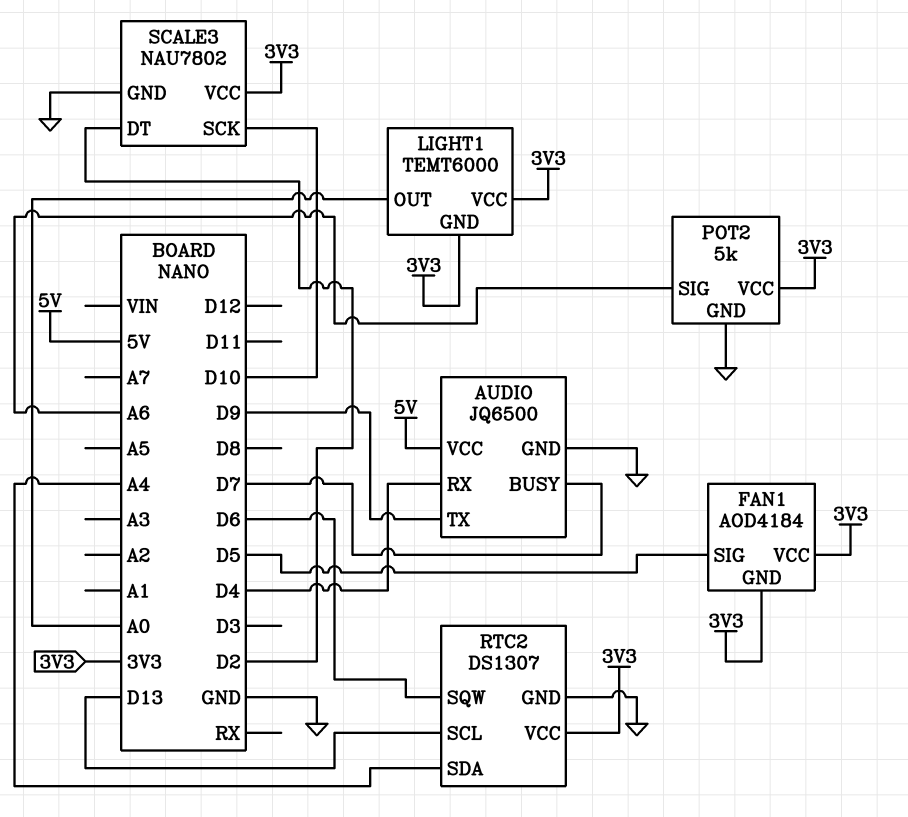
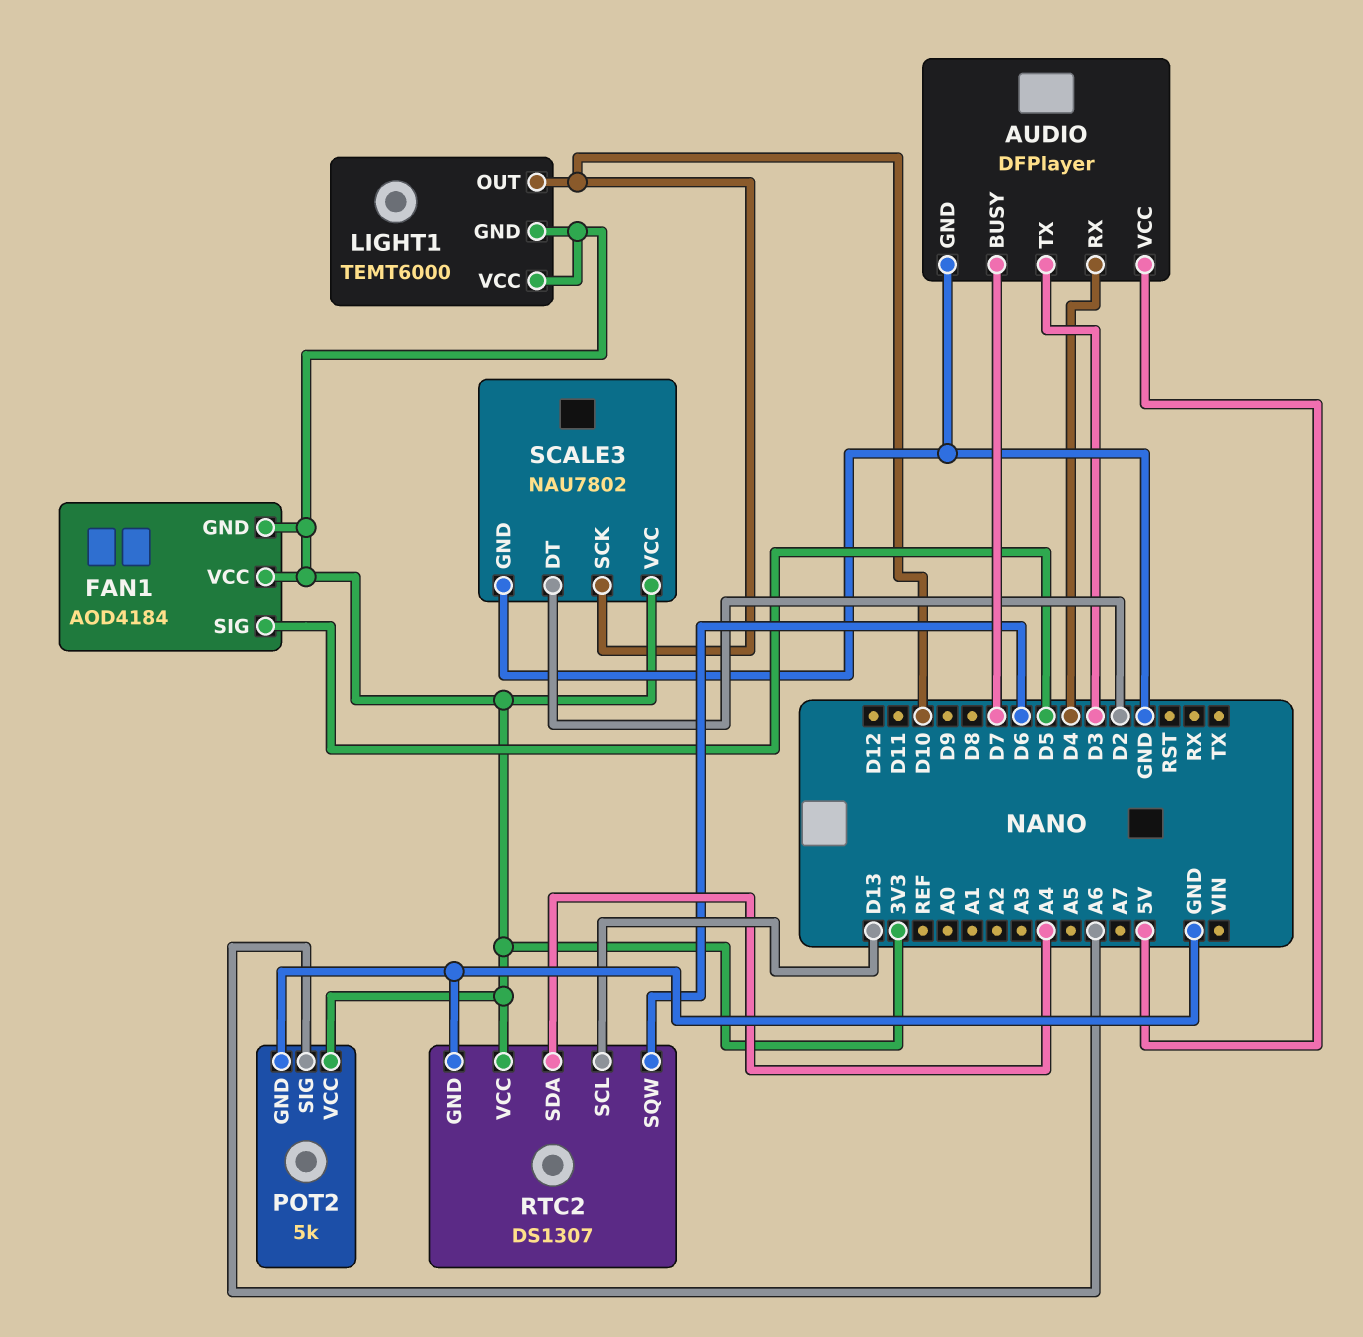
AUDIO: JQ6500 -> DFPlayer
AUDIO pin TX: D9 -> D3
LIGHT1 pin OUT: A0 -> D10

